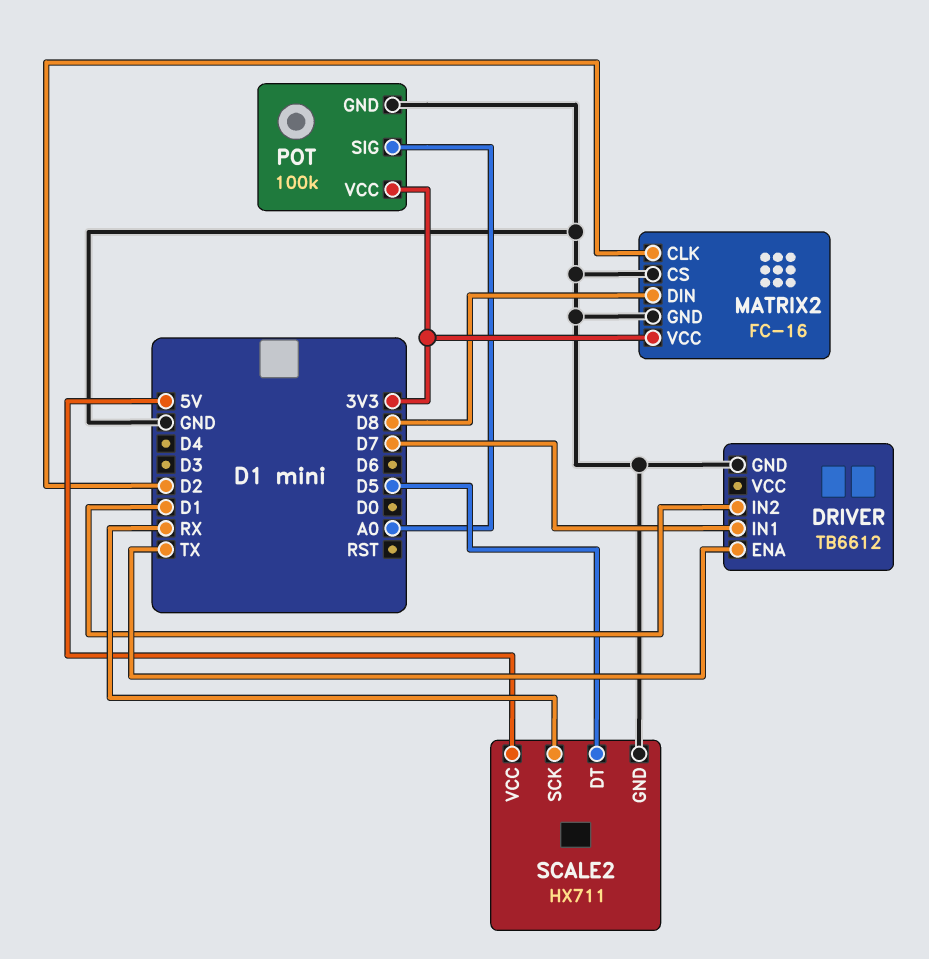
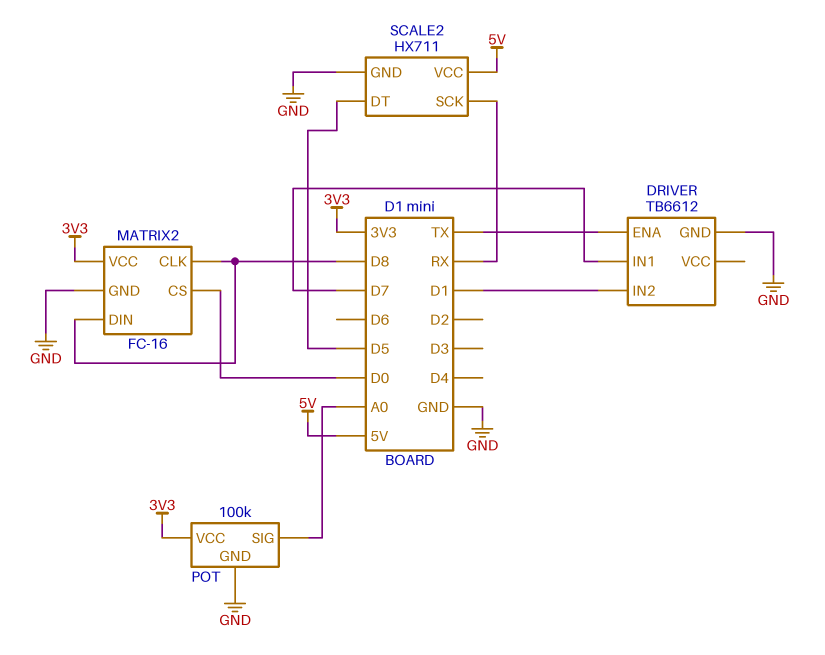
MATRIX2 pin CLK: D2 -> D8
MATRIX2 pin CS: GND -> D0

